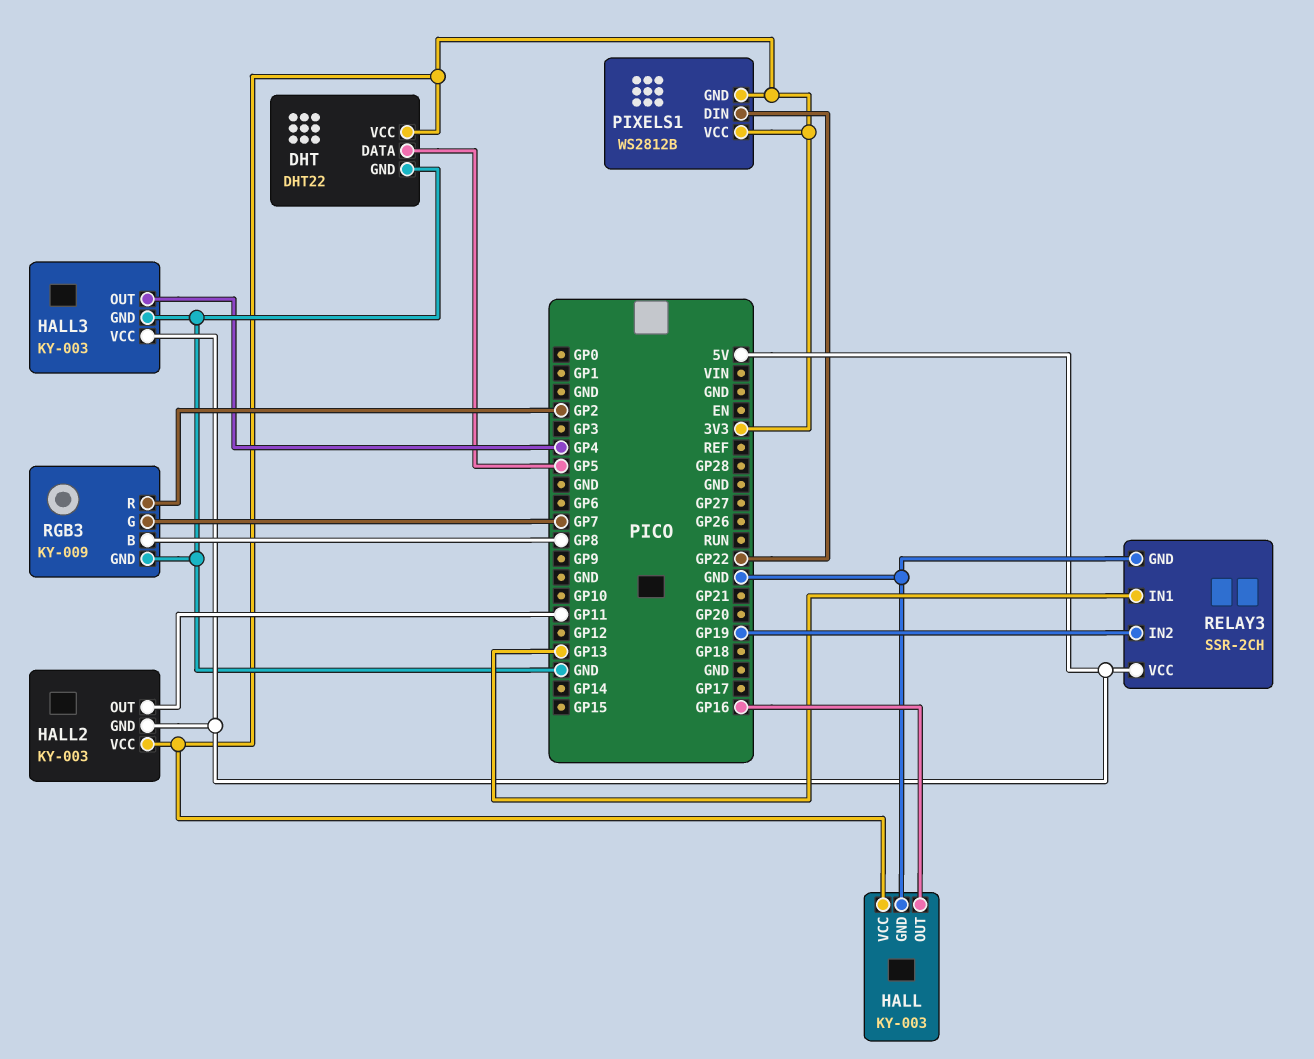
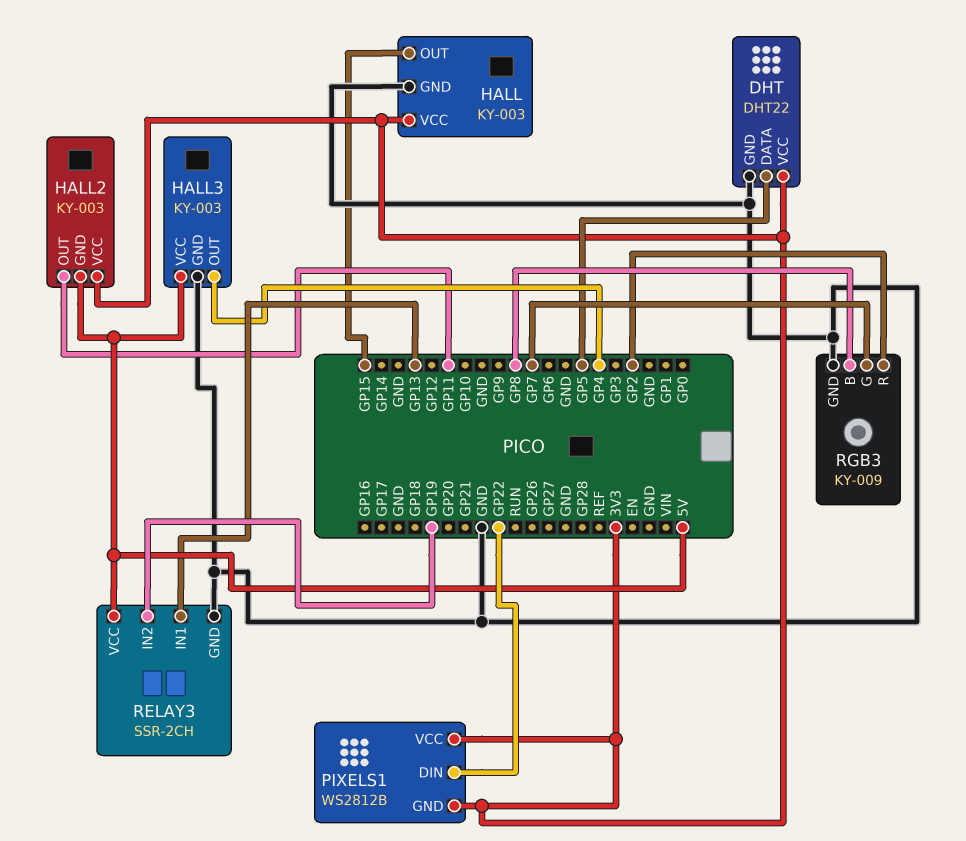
HALL pin OUT: GP16 -> GP15

